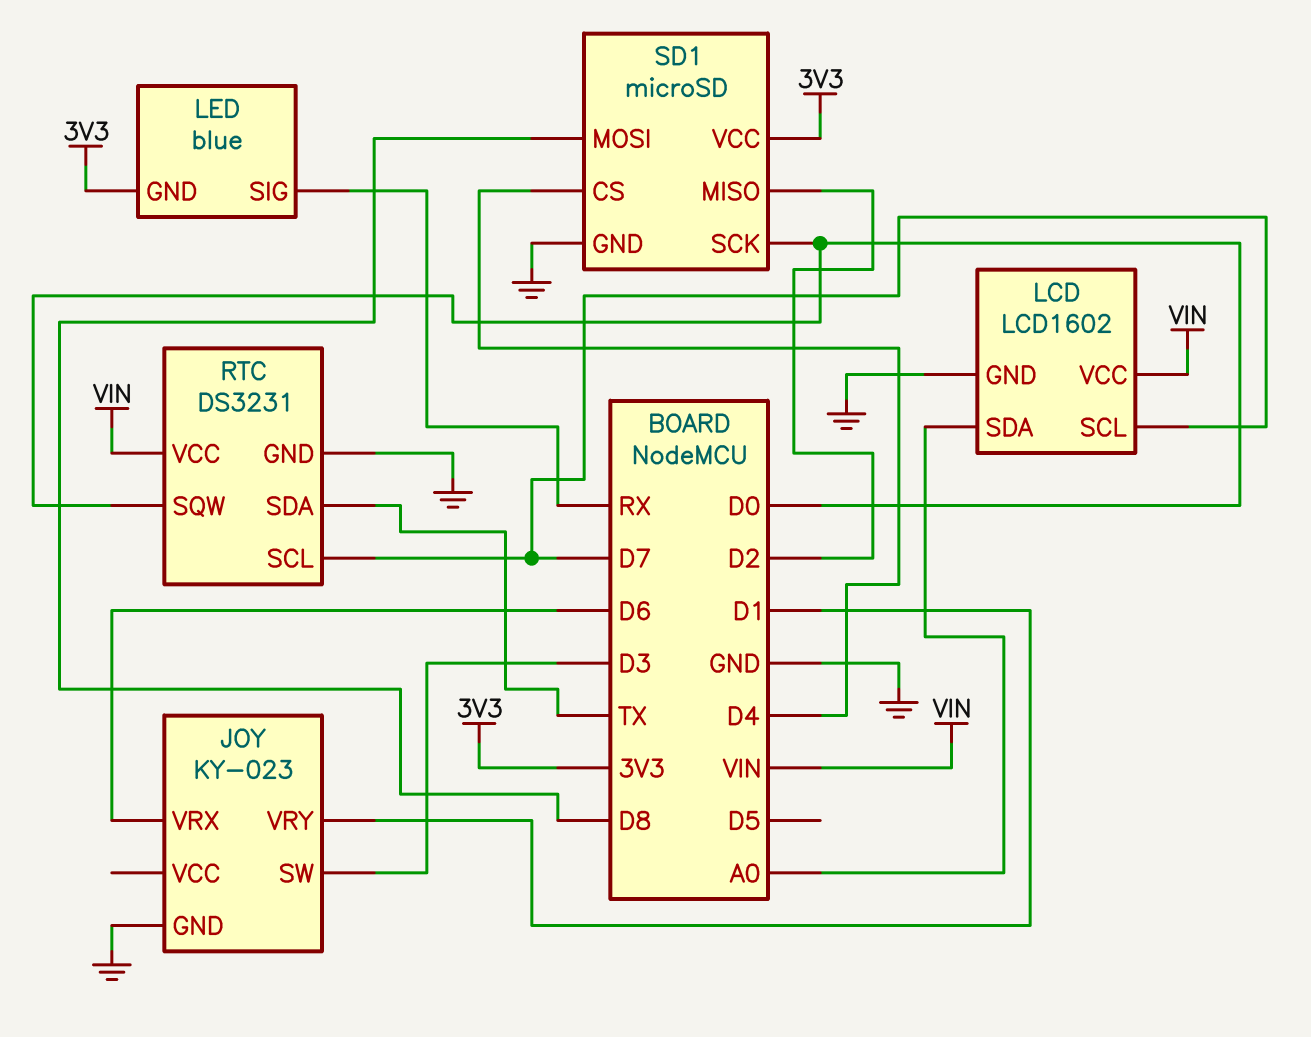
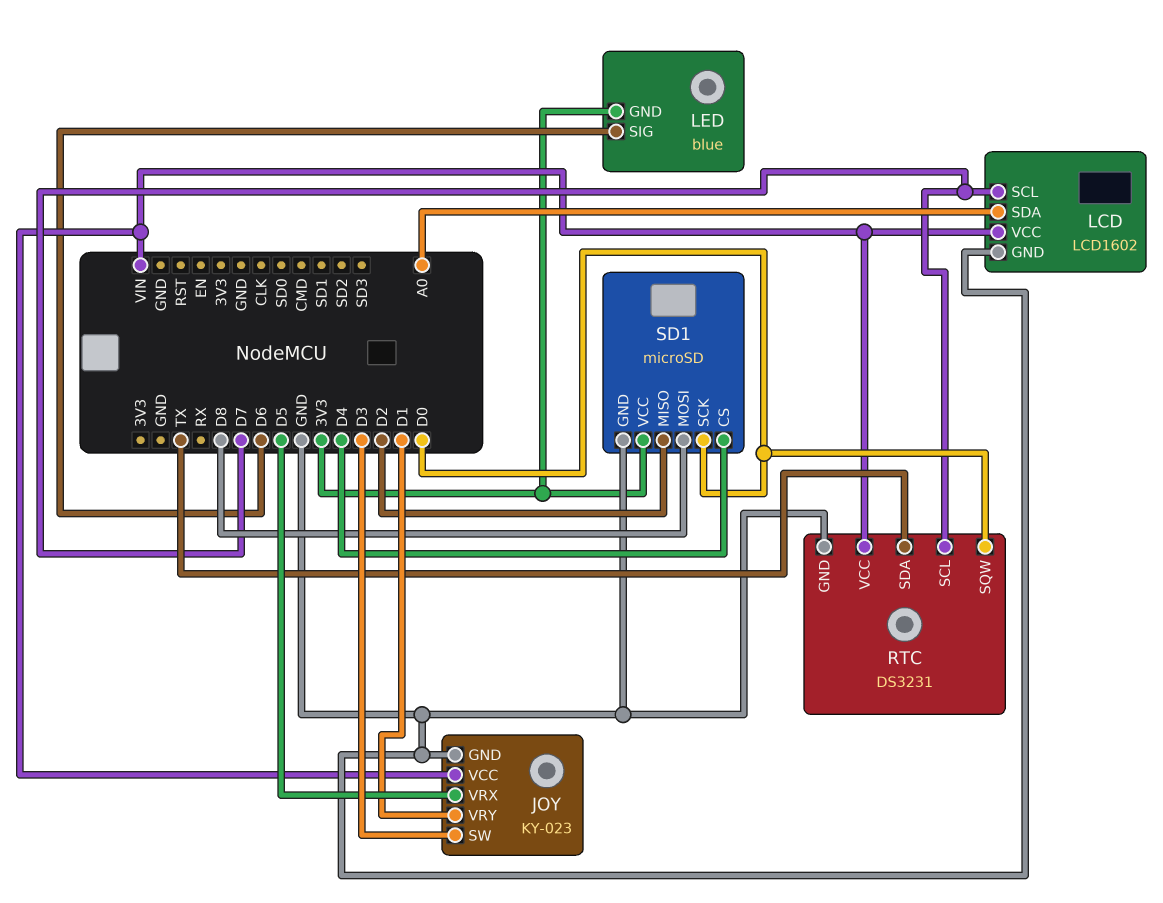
JOY pin VCC: none -> VIN
JOY pin VRX: D6 -> D5
LED pin SIG: RX -> D6

